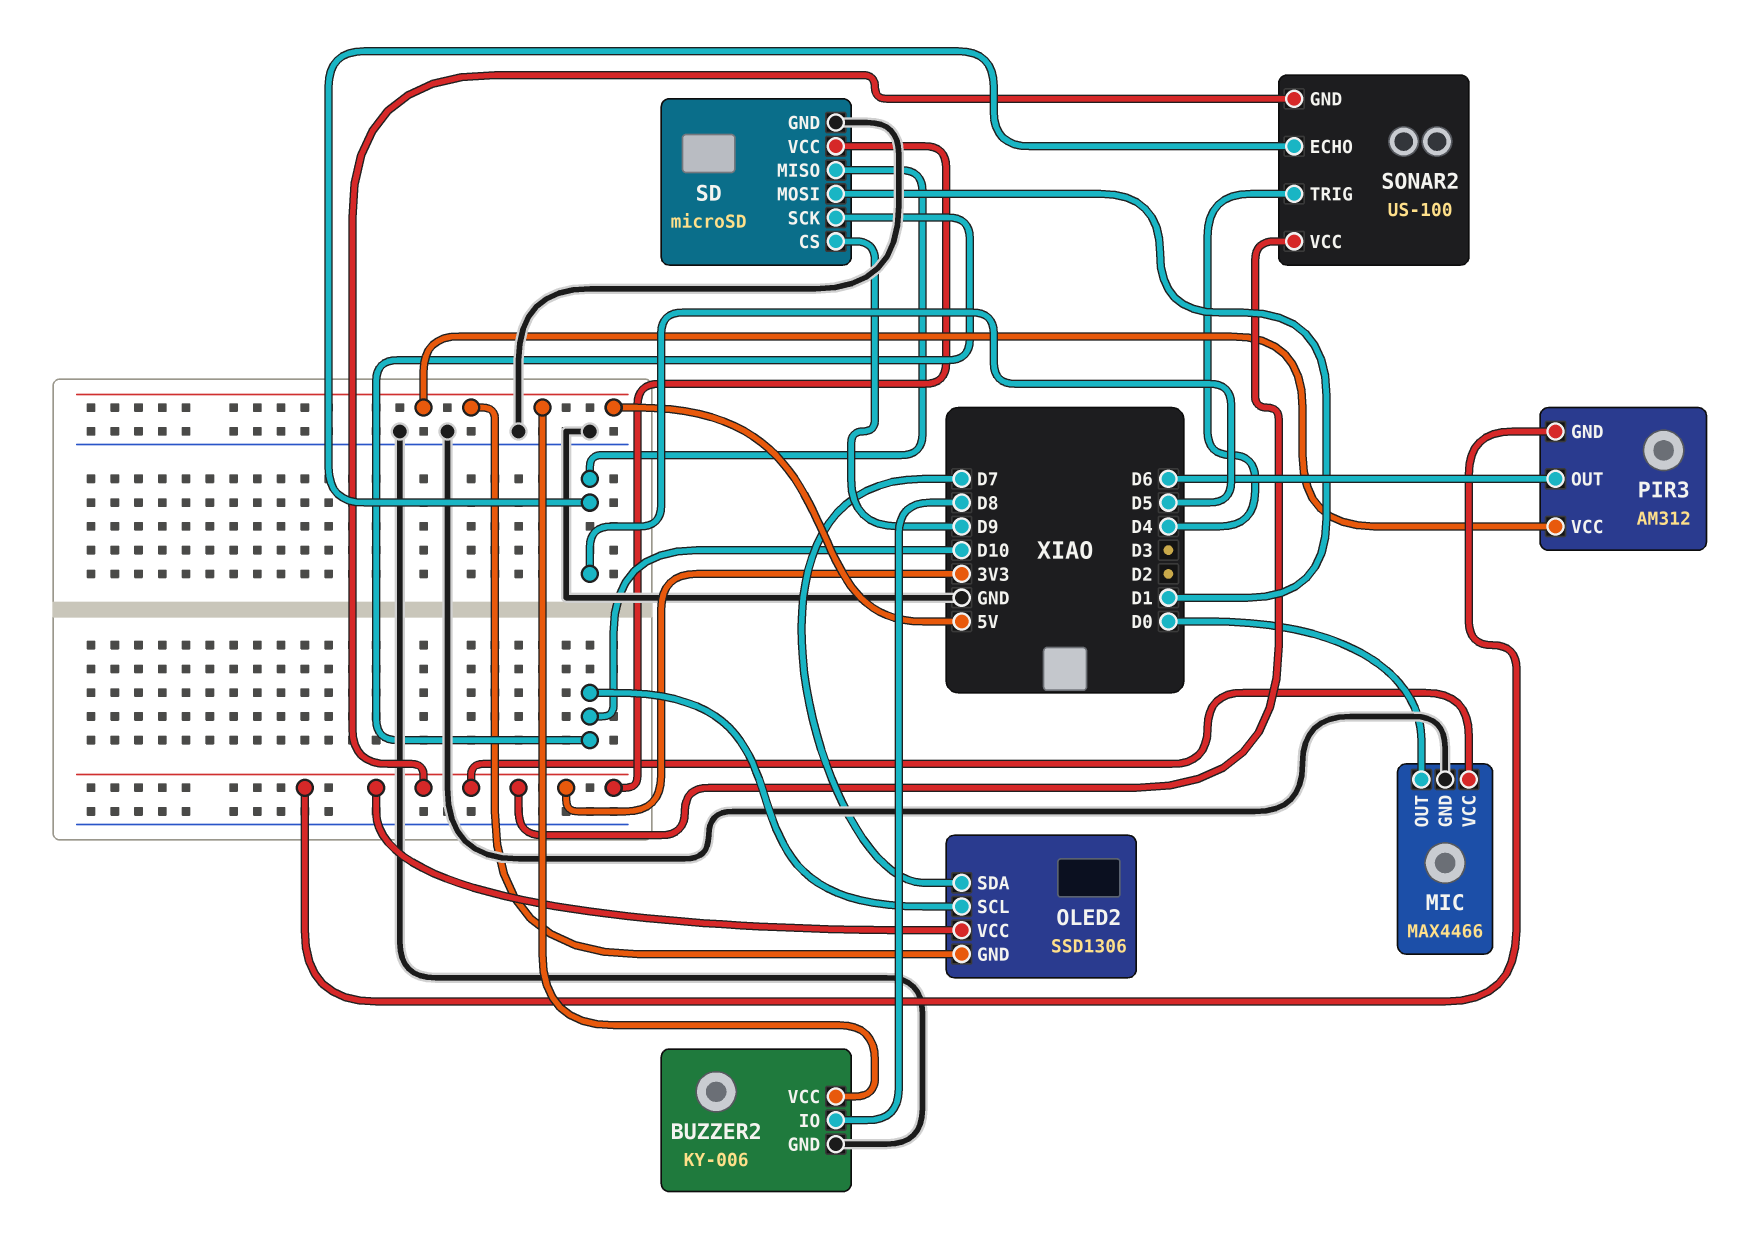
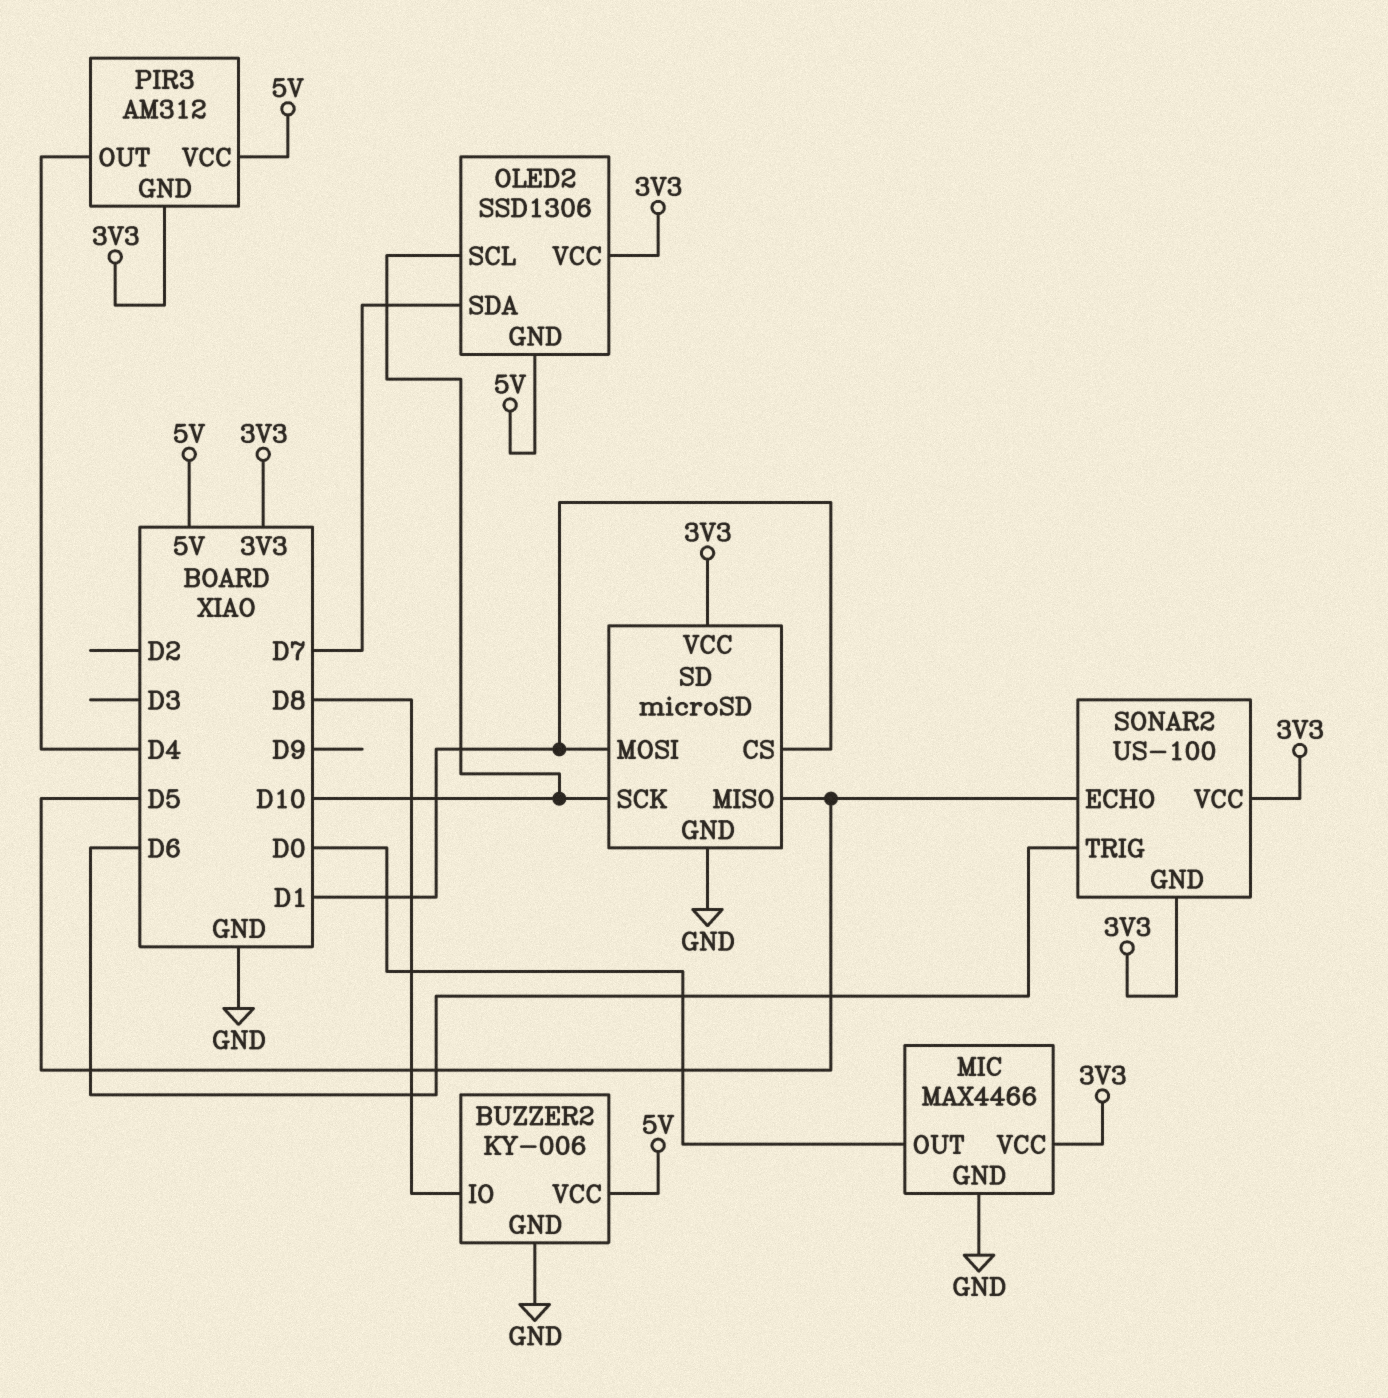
PIR3 pin OUT: D6 -> D4
SD pin CS: D9 -> D1
SONAR2 pin TRIG: D4 -> D6

